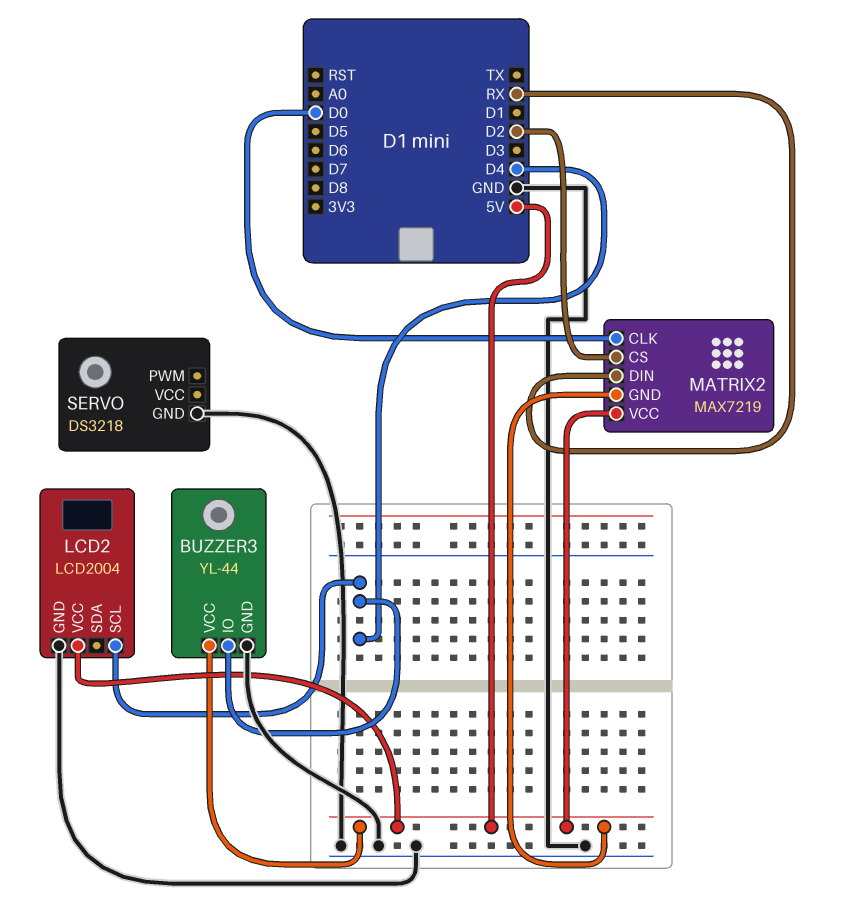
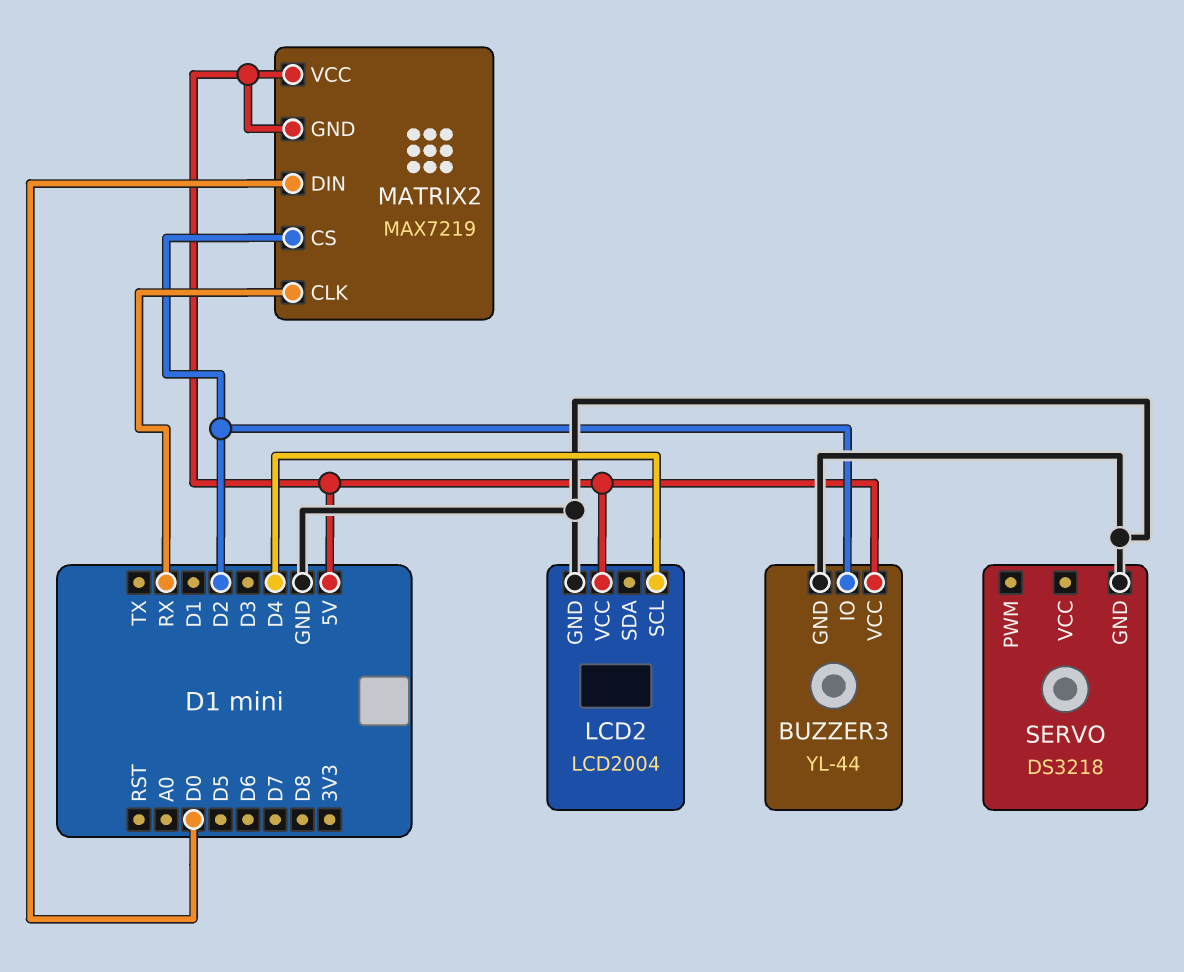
BUZZER3 pin IO: D4 -> D2
MATRIX2 pin CLK: D0 -> RX
MATRIX2 pin DIN: RX -> D0

